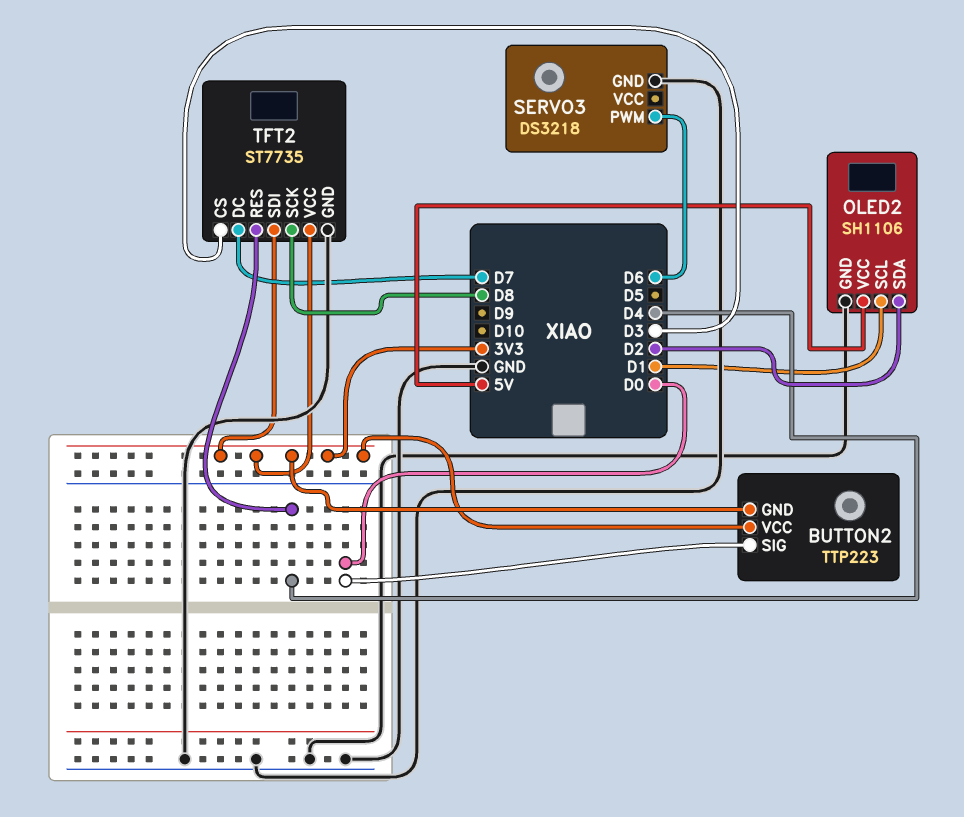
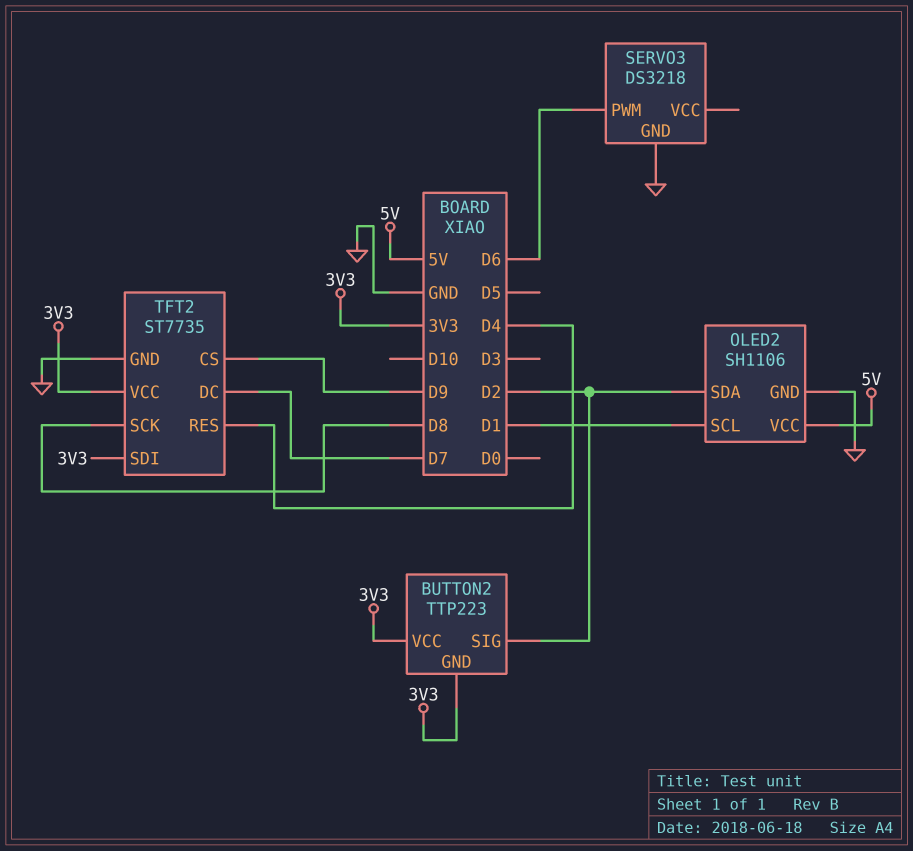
BUTTON2 pin SIG: D0 -> D2
TFT2 pin CS: D3 -> D9

